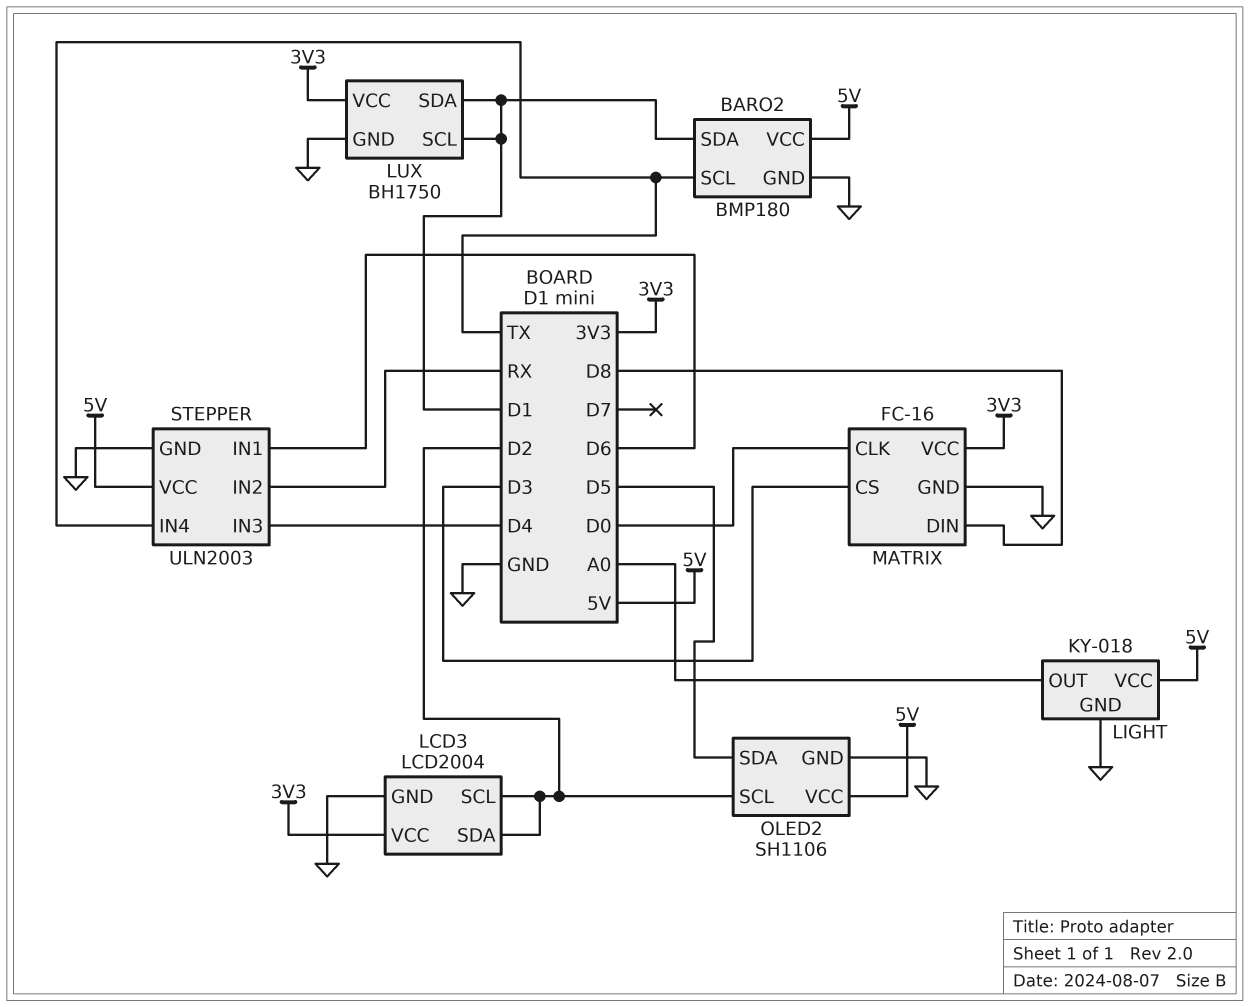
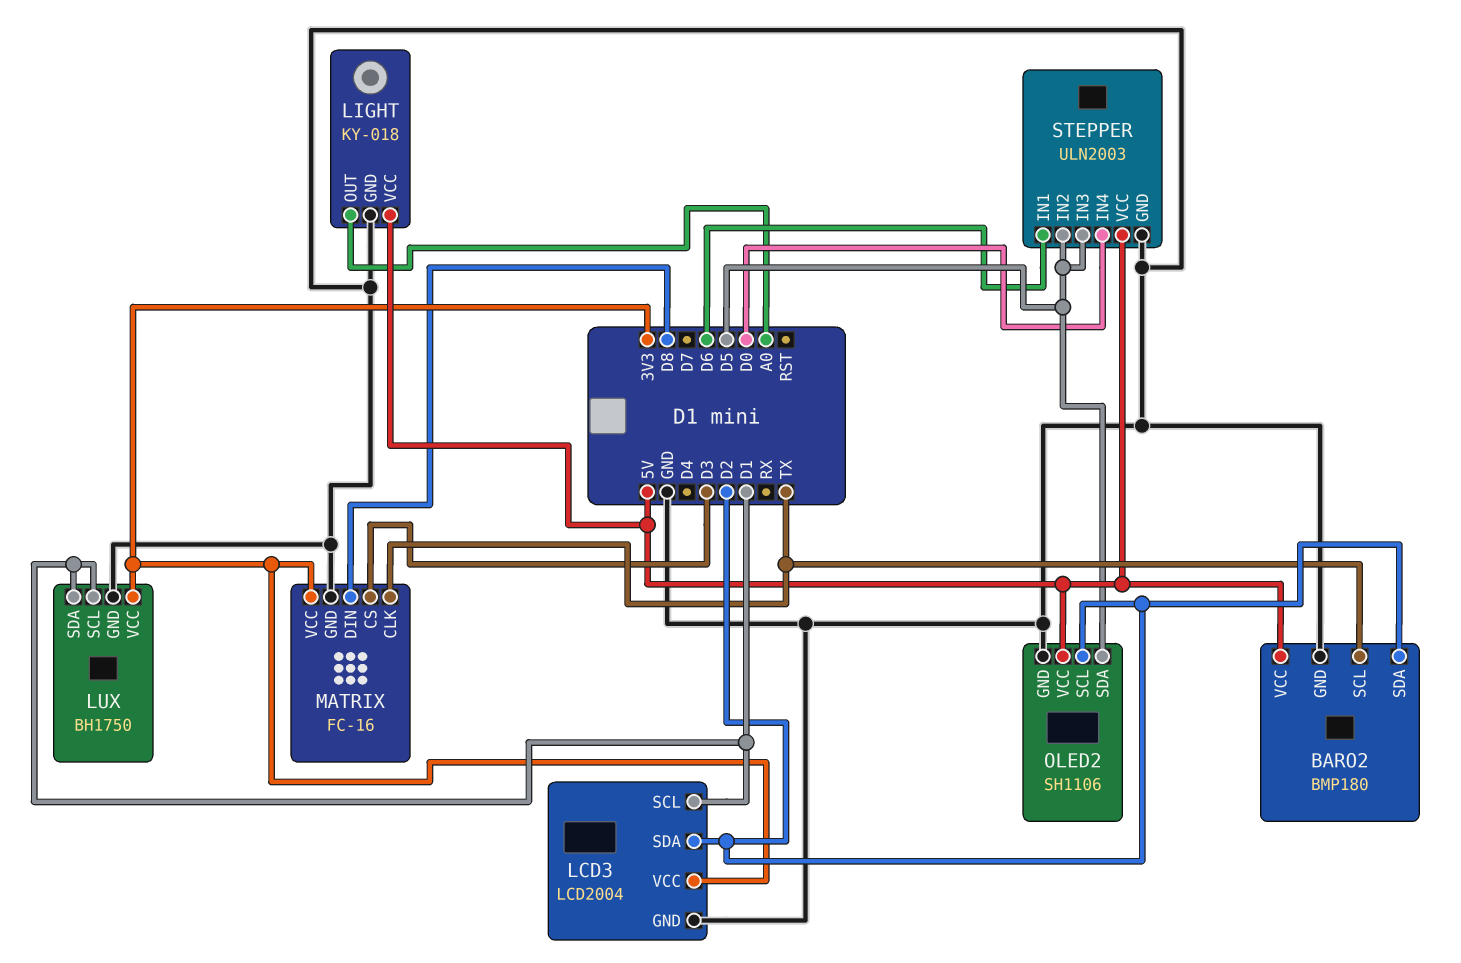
BARO2 pin SDA: D1 -> D2
LCD3 pin SCL: D2 -> D1
MATRIX pin CLK: D0 -> TX
STEPPER pin IN2: RX -> D5
STEPPER pin IN3: D4 -> D5
STEPPER pin IN4: TX -> D0

